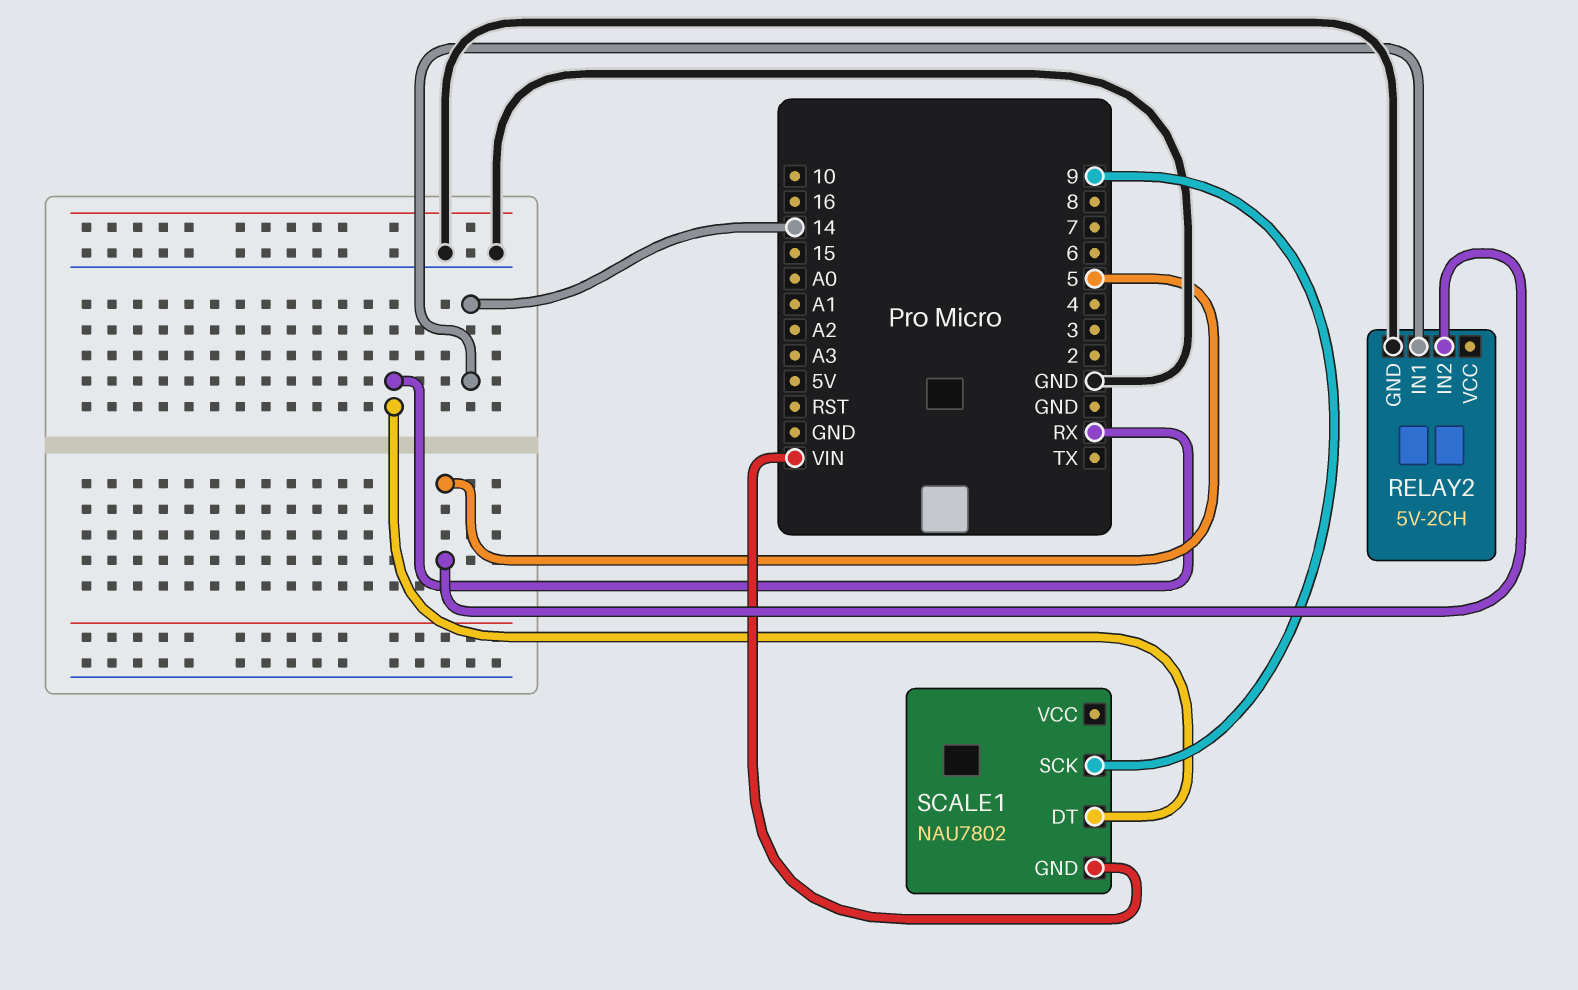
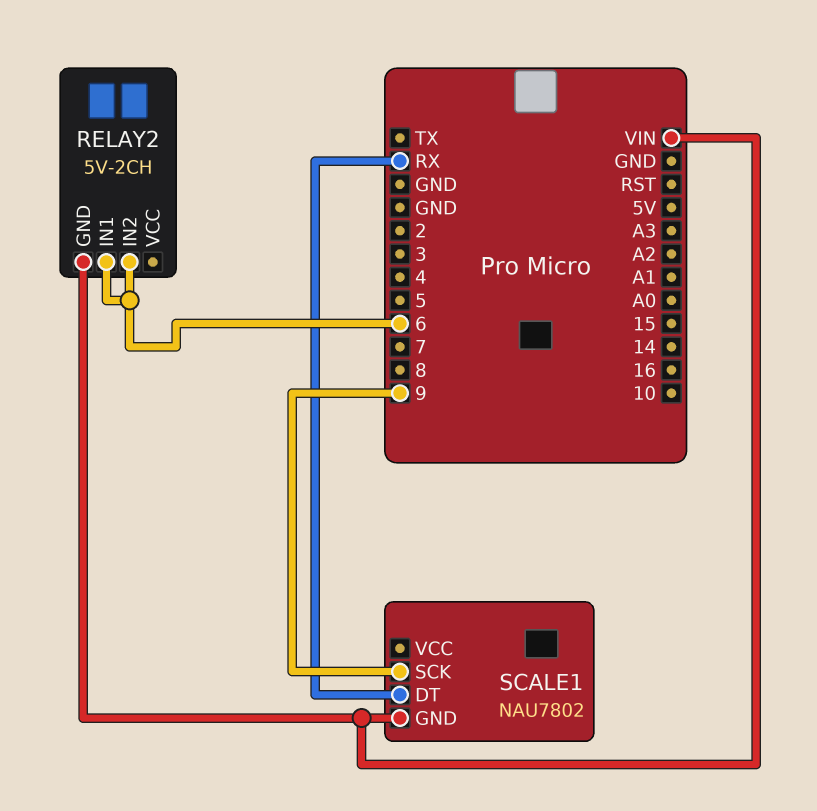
RELAY2 pin GND: GND -> VIN
RELAY2 pin IN1: 14 -> 6
RELAY2 pin IN2: 5 -> 6

